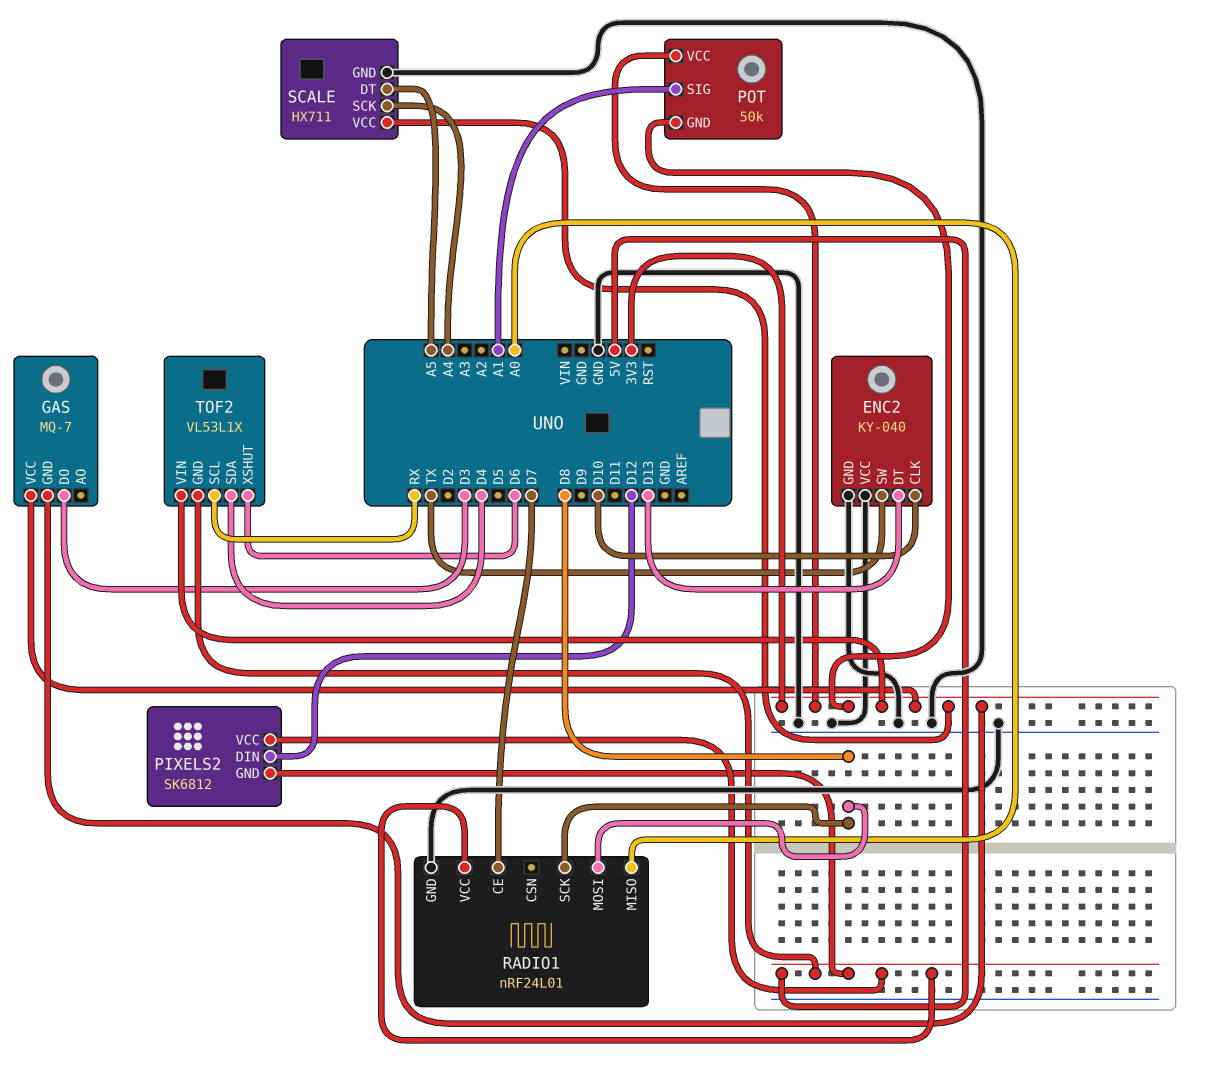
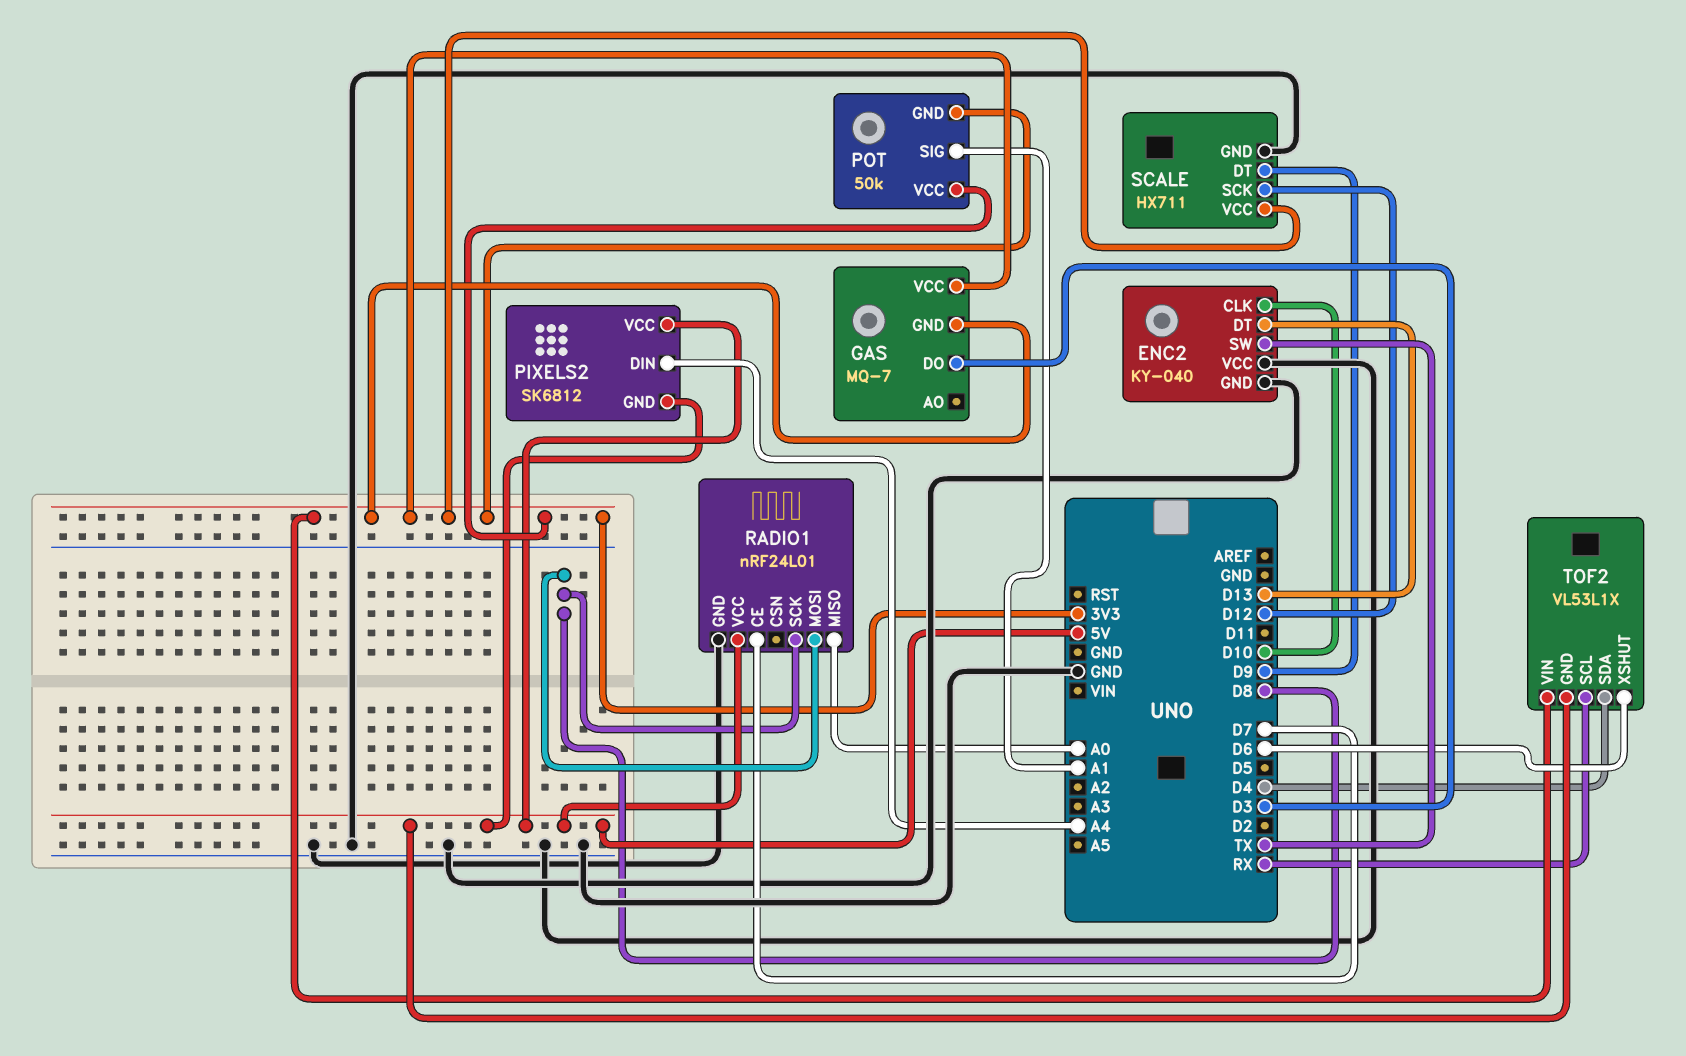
PIXELS2 pin DIN: D12 -> A4
SCALE pin DT: A5 -> D9
SCALE pin SCK: A4 -> D12

